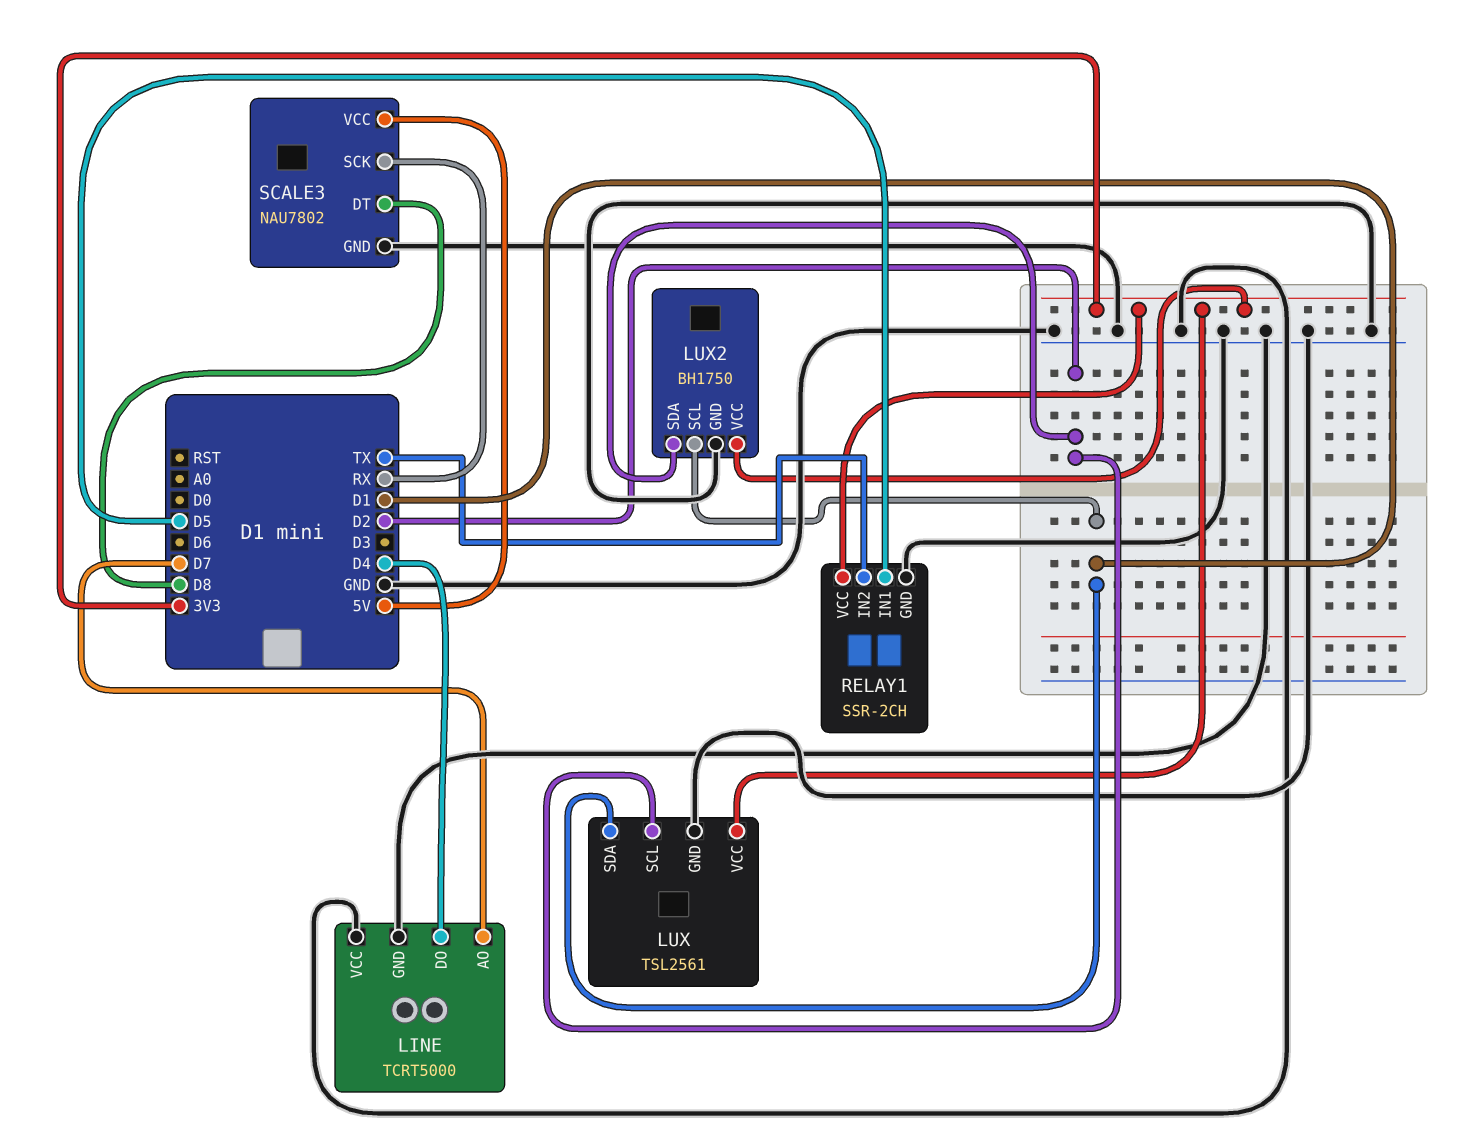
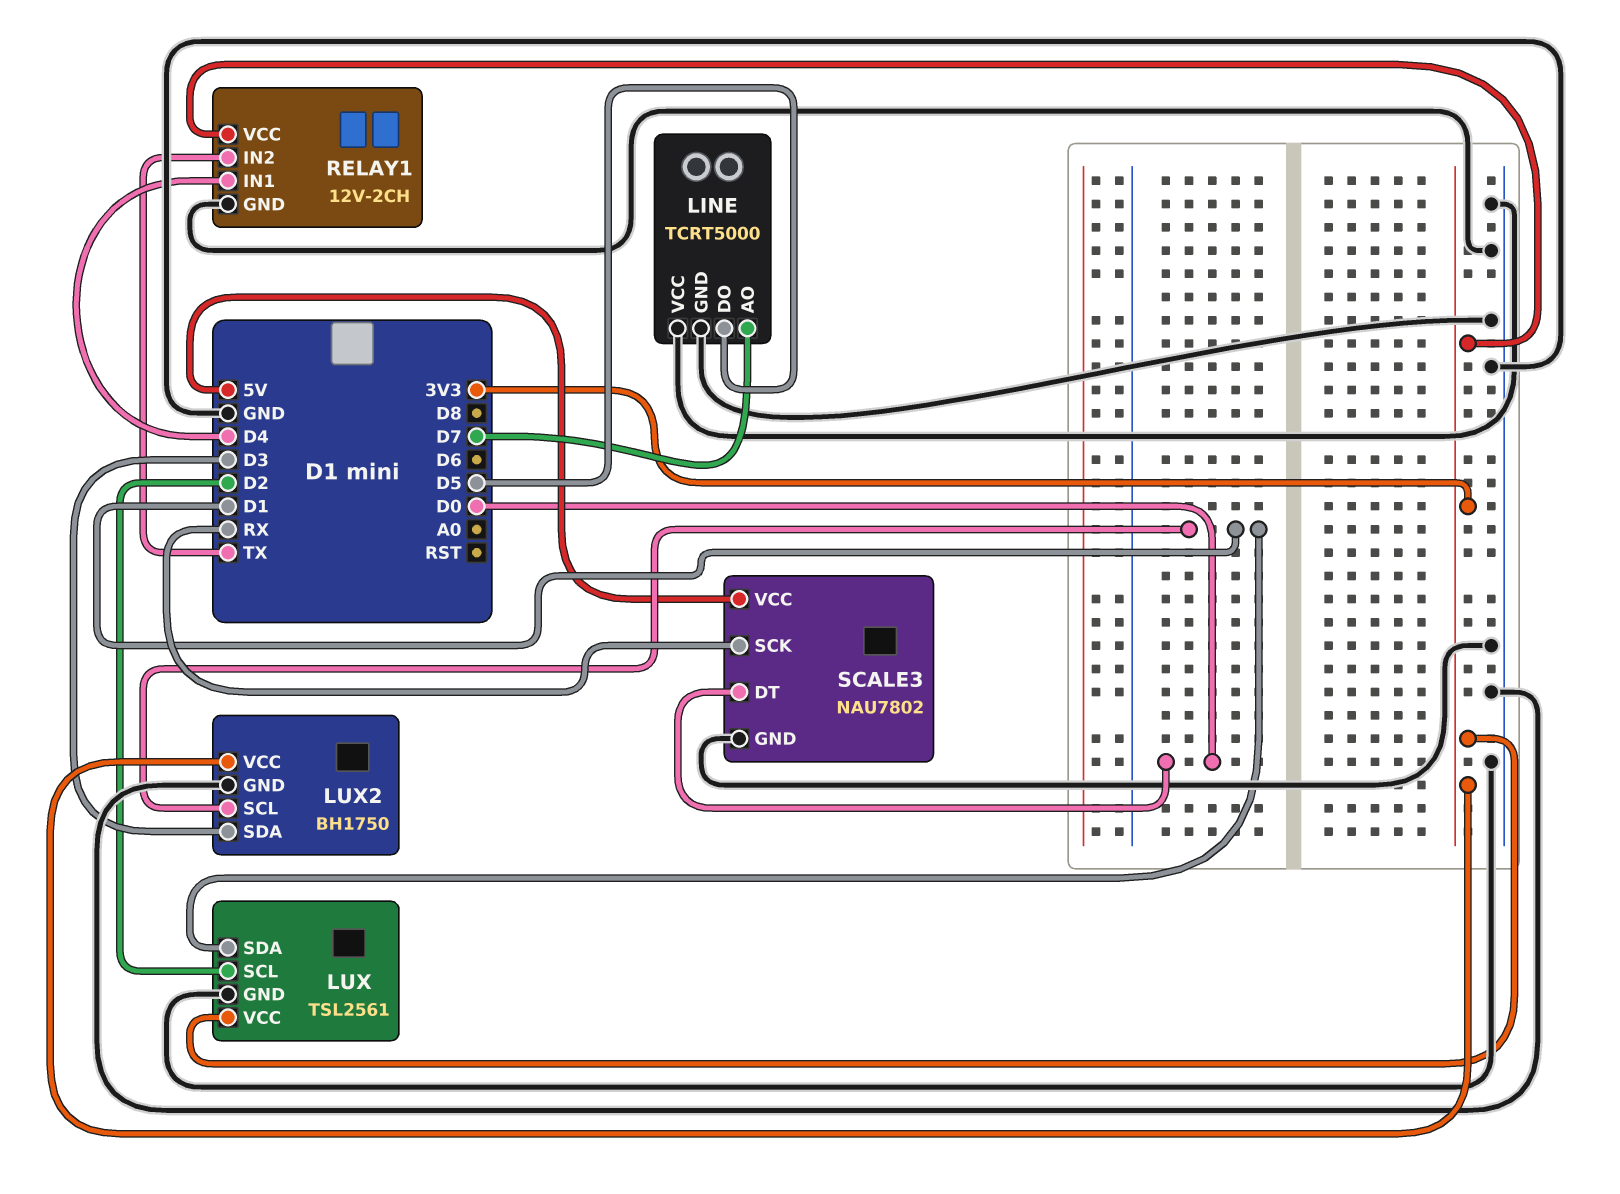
LINE pin DO: D4 -> D5
LUX2 pin SDA: D2 -> D3
RELAY1: SSR-2CH -> 12V-2CH
RELAY1 pin IN1: D5 -> D4
SCALE3 pin DT: D8 -> D0

